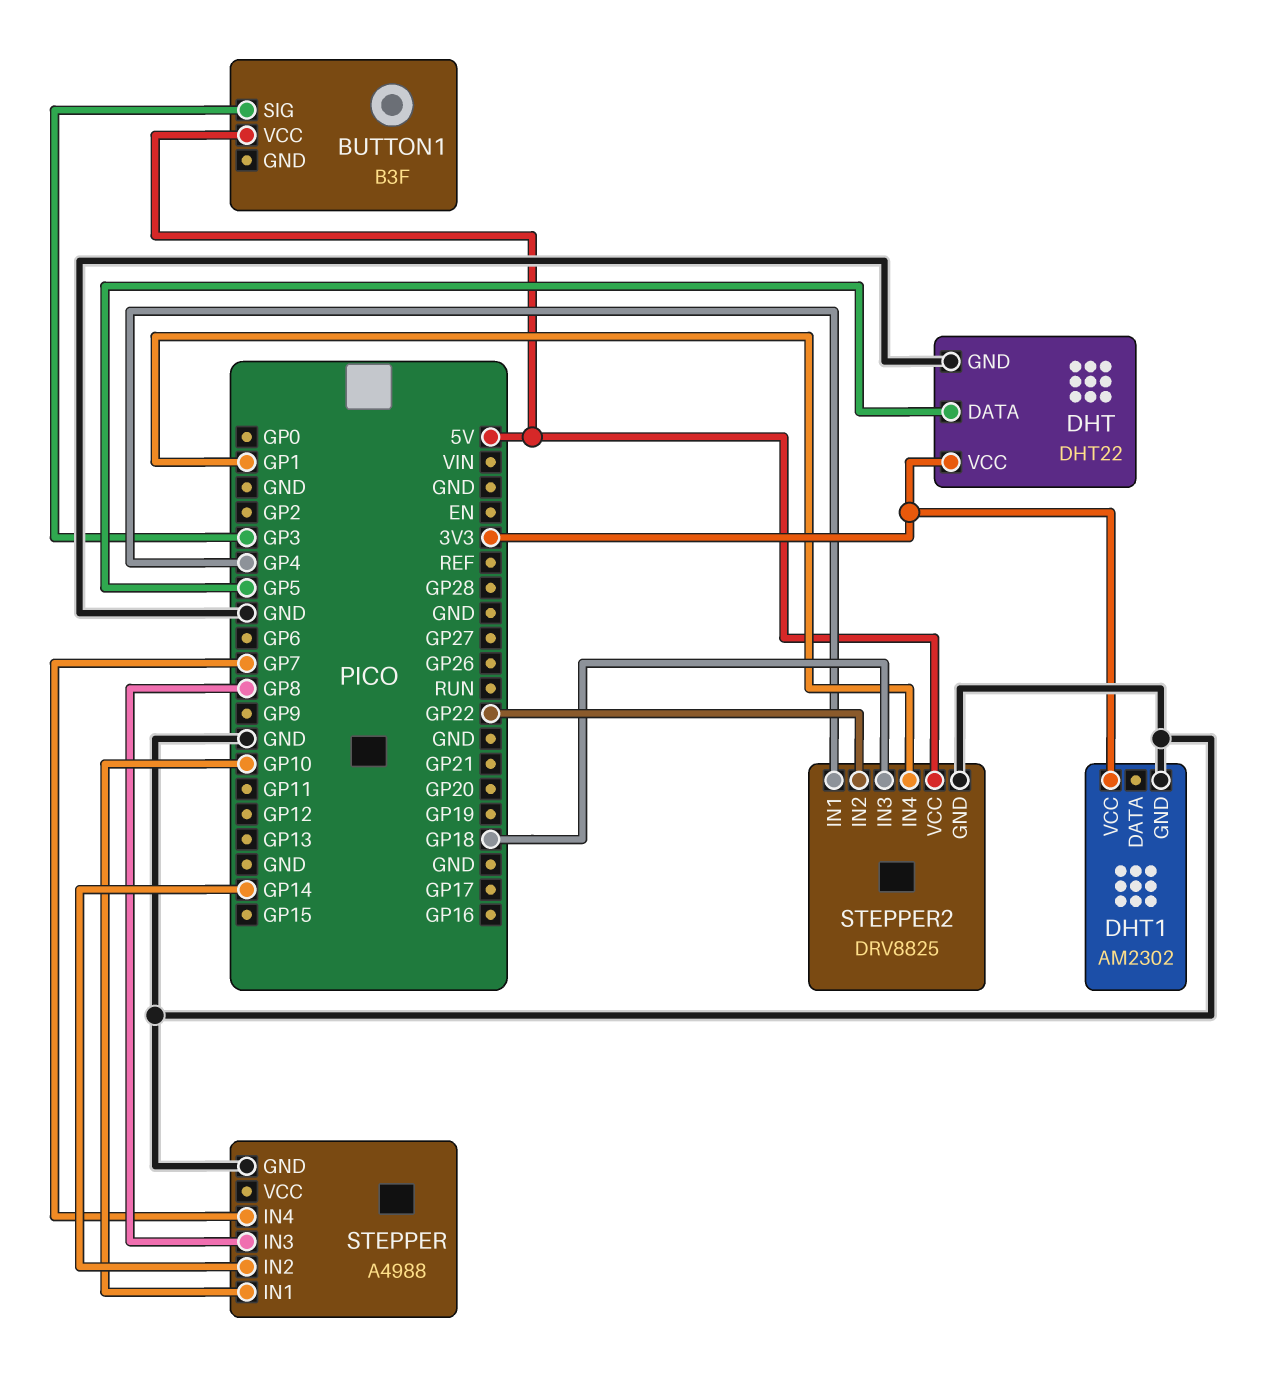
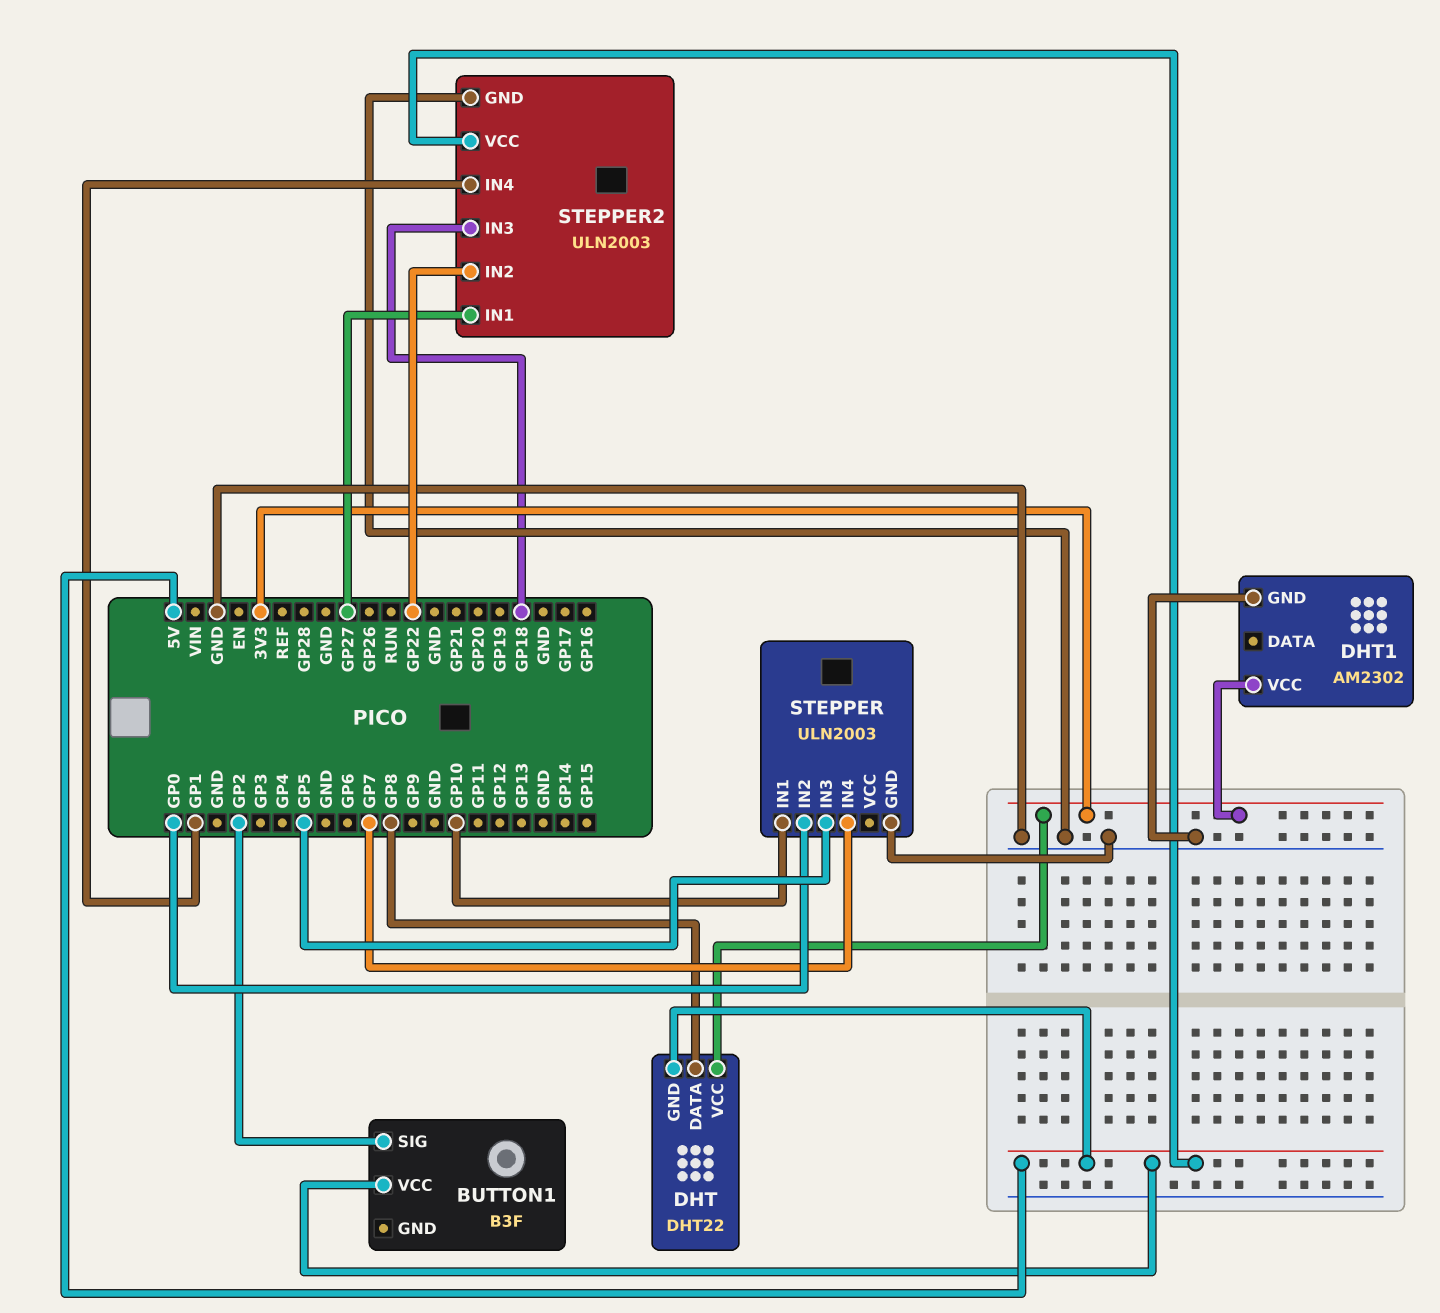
BUTTON1 pin SIG: GP3 -> GP2
DHT pin DATA: GP5 -> GP8
DHT pin GND: GND -> 5V
STEPPER: A4988 -> ULN2003
STEPPER pin IN2: GP14 -> GP0
STEPPER pin IN3: GP8 -> GP5
STEPPER2: DRV8825 -> ULN2003
STEPPER2 pin IN1: GP4 -> GP27

